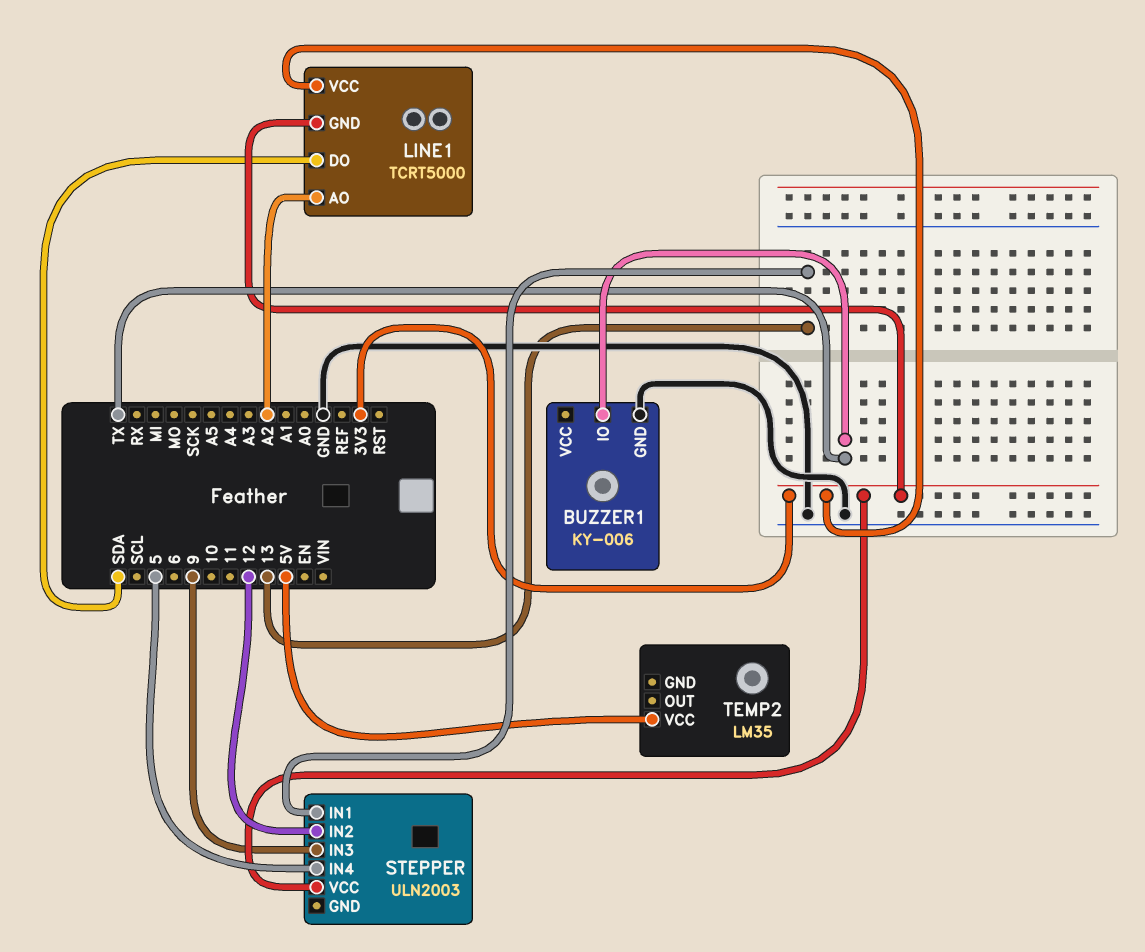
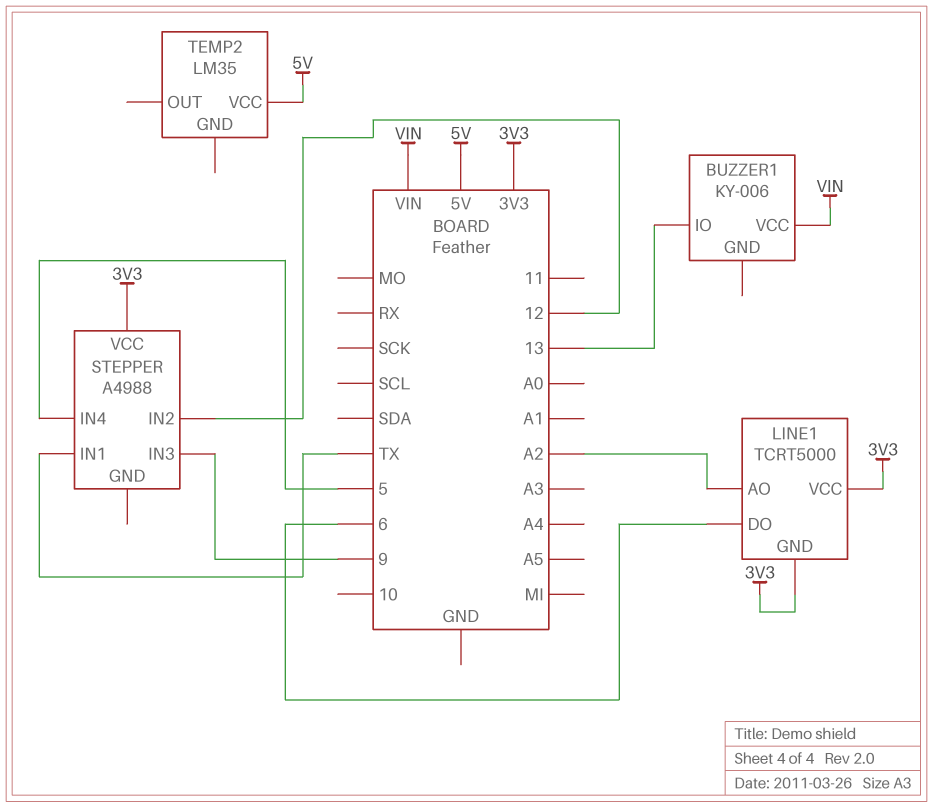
BUZZER1 pin GND: GND -> none
BUZZER1 pin IO: TX -> 13
BUZZER1 pin VCC: none -> VIN
LINE1 pin DO: SDA -> 6
STEPPER: ULN2003 -> A4988
STEPPER pin IN1: 13 -> TX

